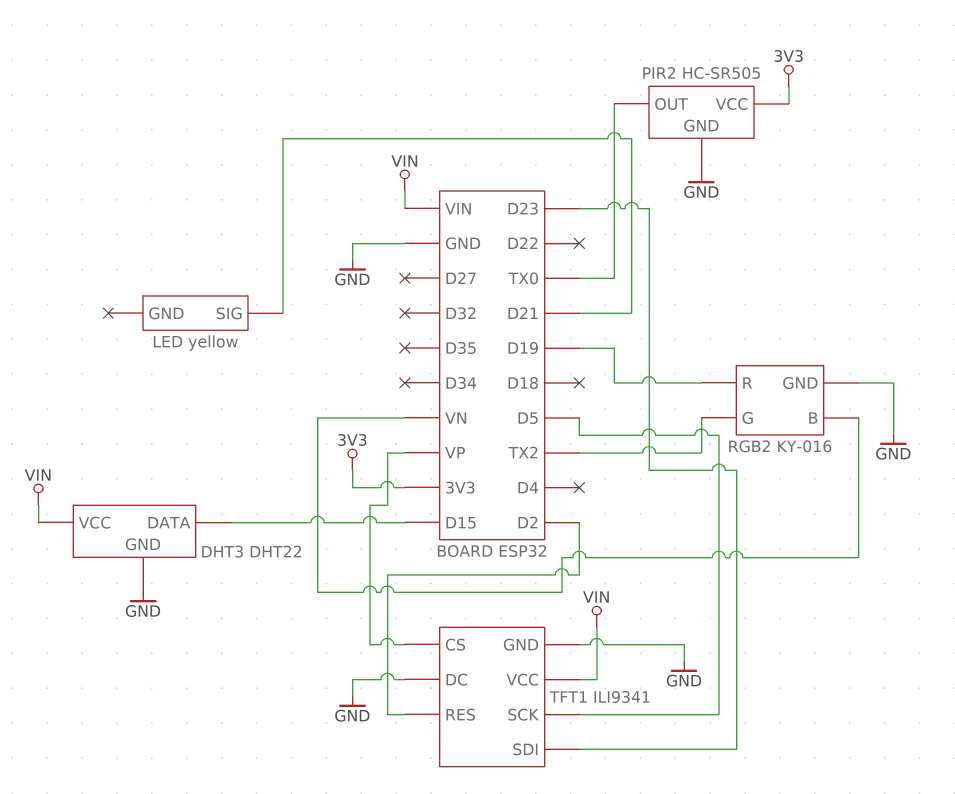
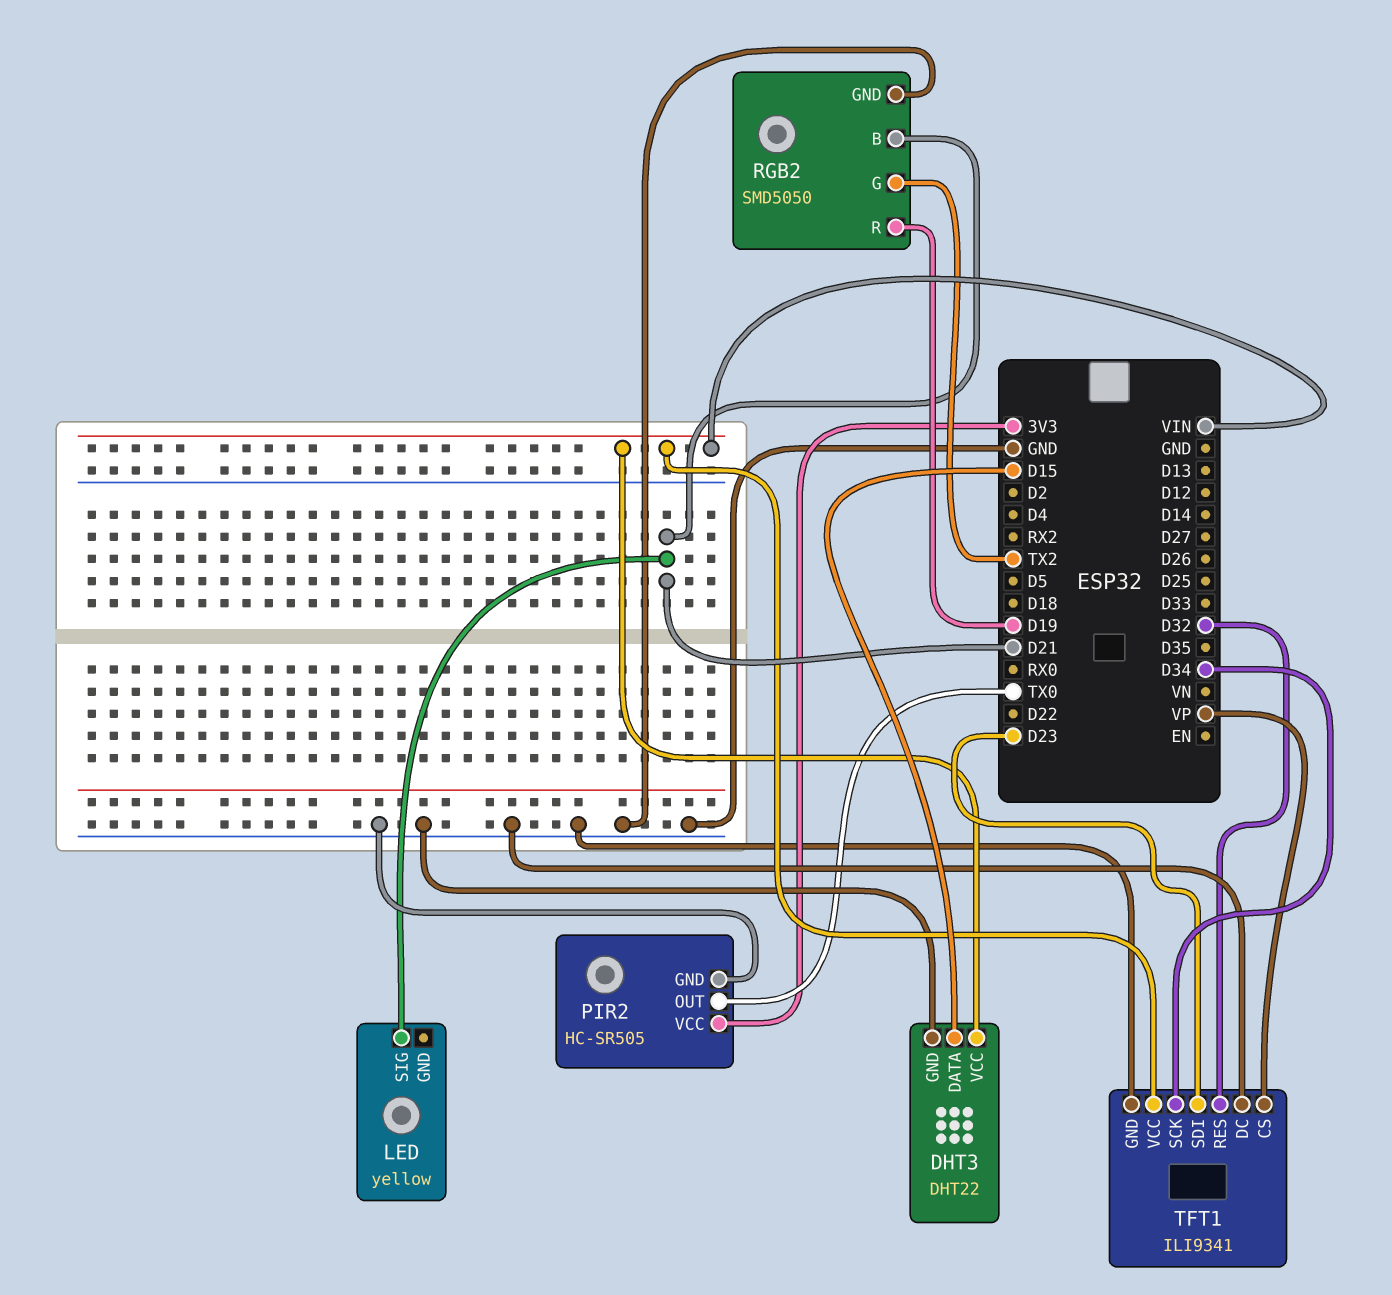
RGB2: KY-016 -> SMD5050
RGB2 pin B: VN -> D21
TFT1 pin RES: D2 -> D32
TFT1 pin SCK: D5 -> D34

